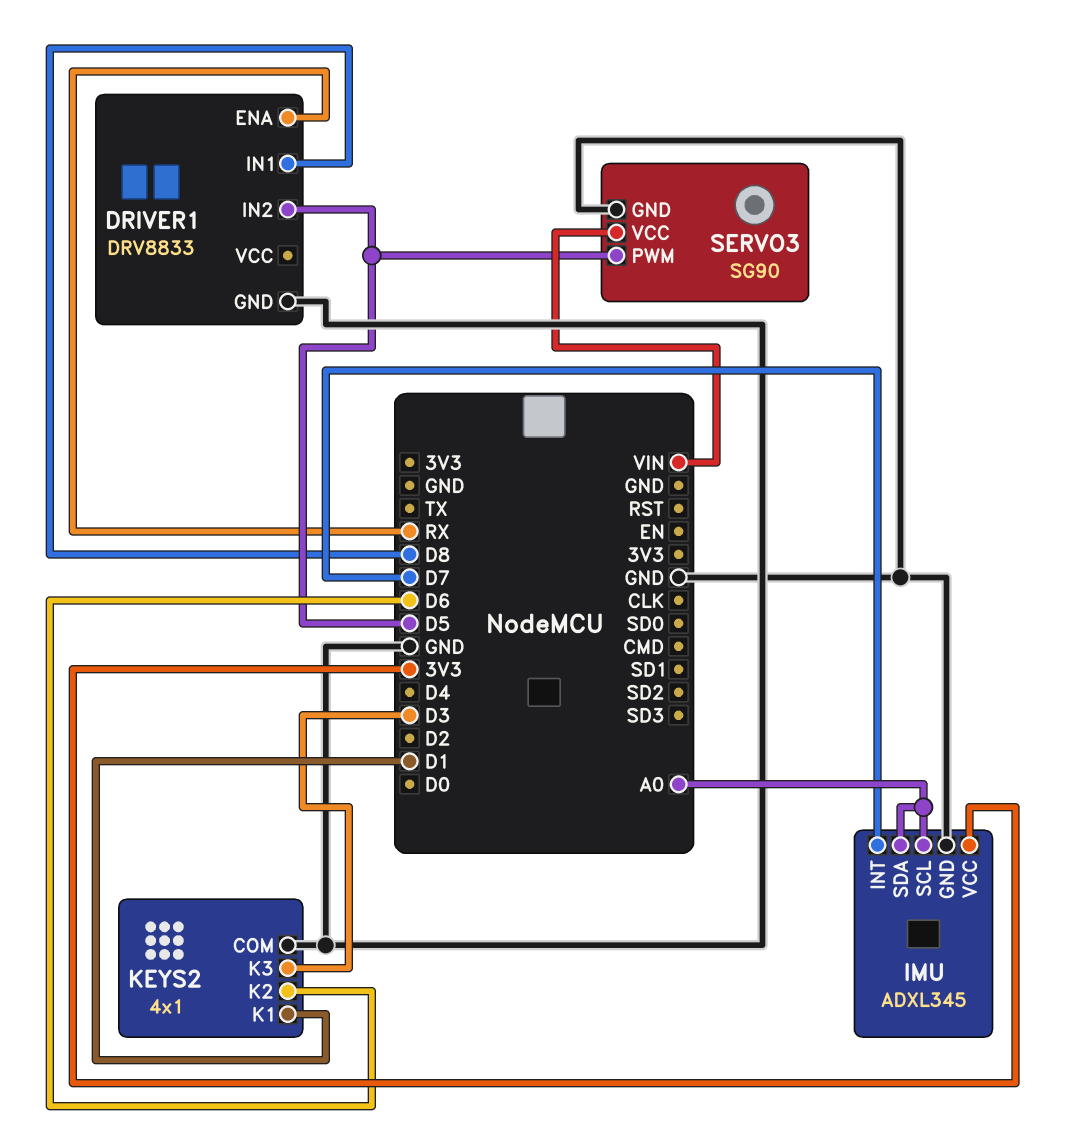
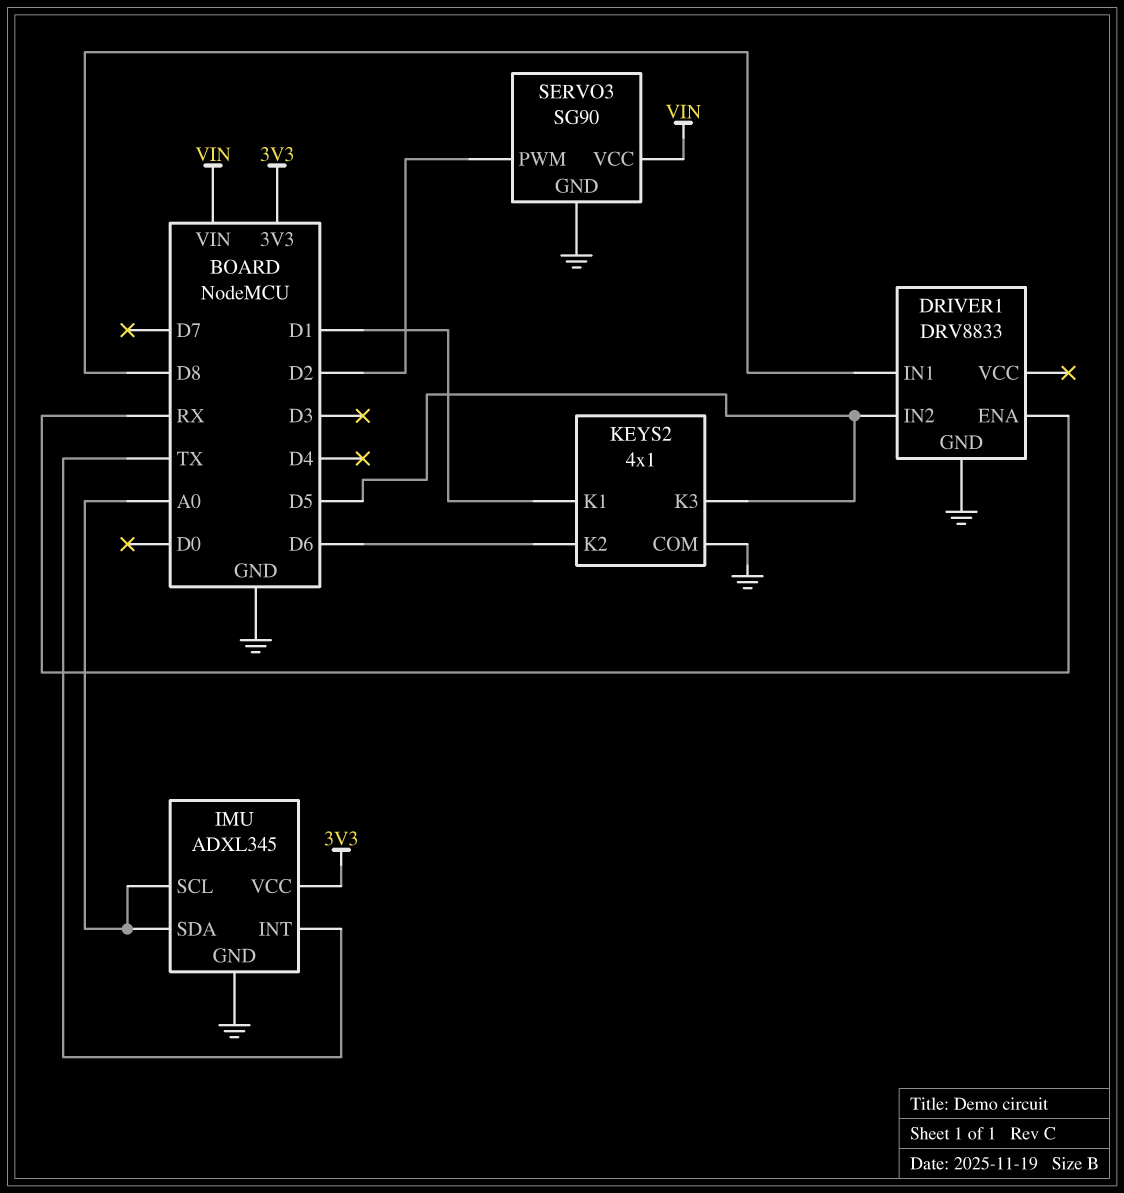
IMU pin INT: D7 -> TX
KEYS2 pin K3: D3 -> D5
SERVO3 pin PWM: D5 -> D2

